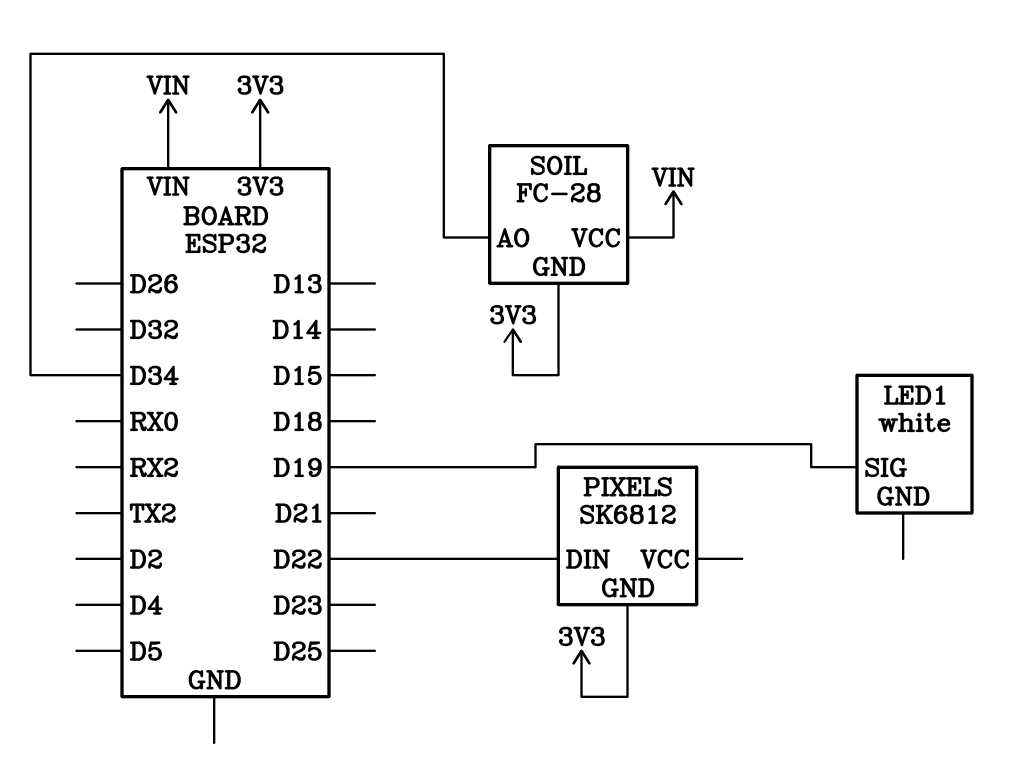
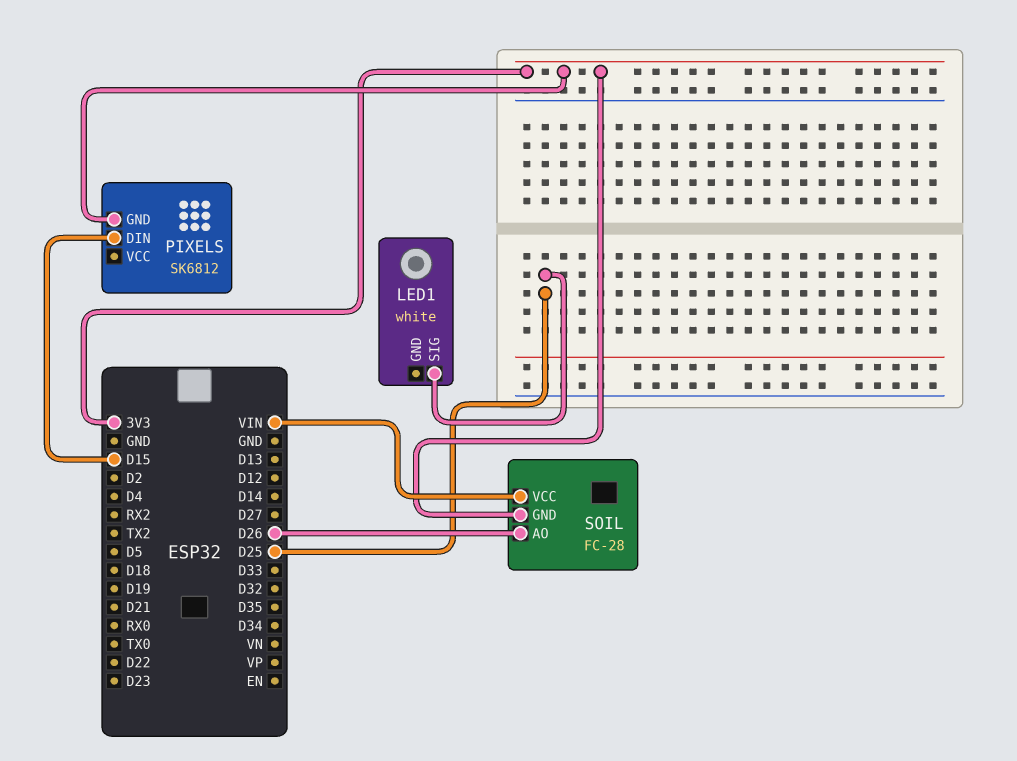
LED1 pin SIG: D19 -> D25
PIXELS pin DIN: D22 -> D15
SOIL pin AO: D34 -> D26

